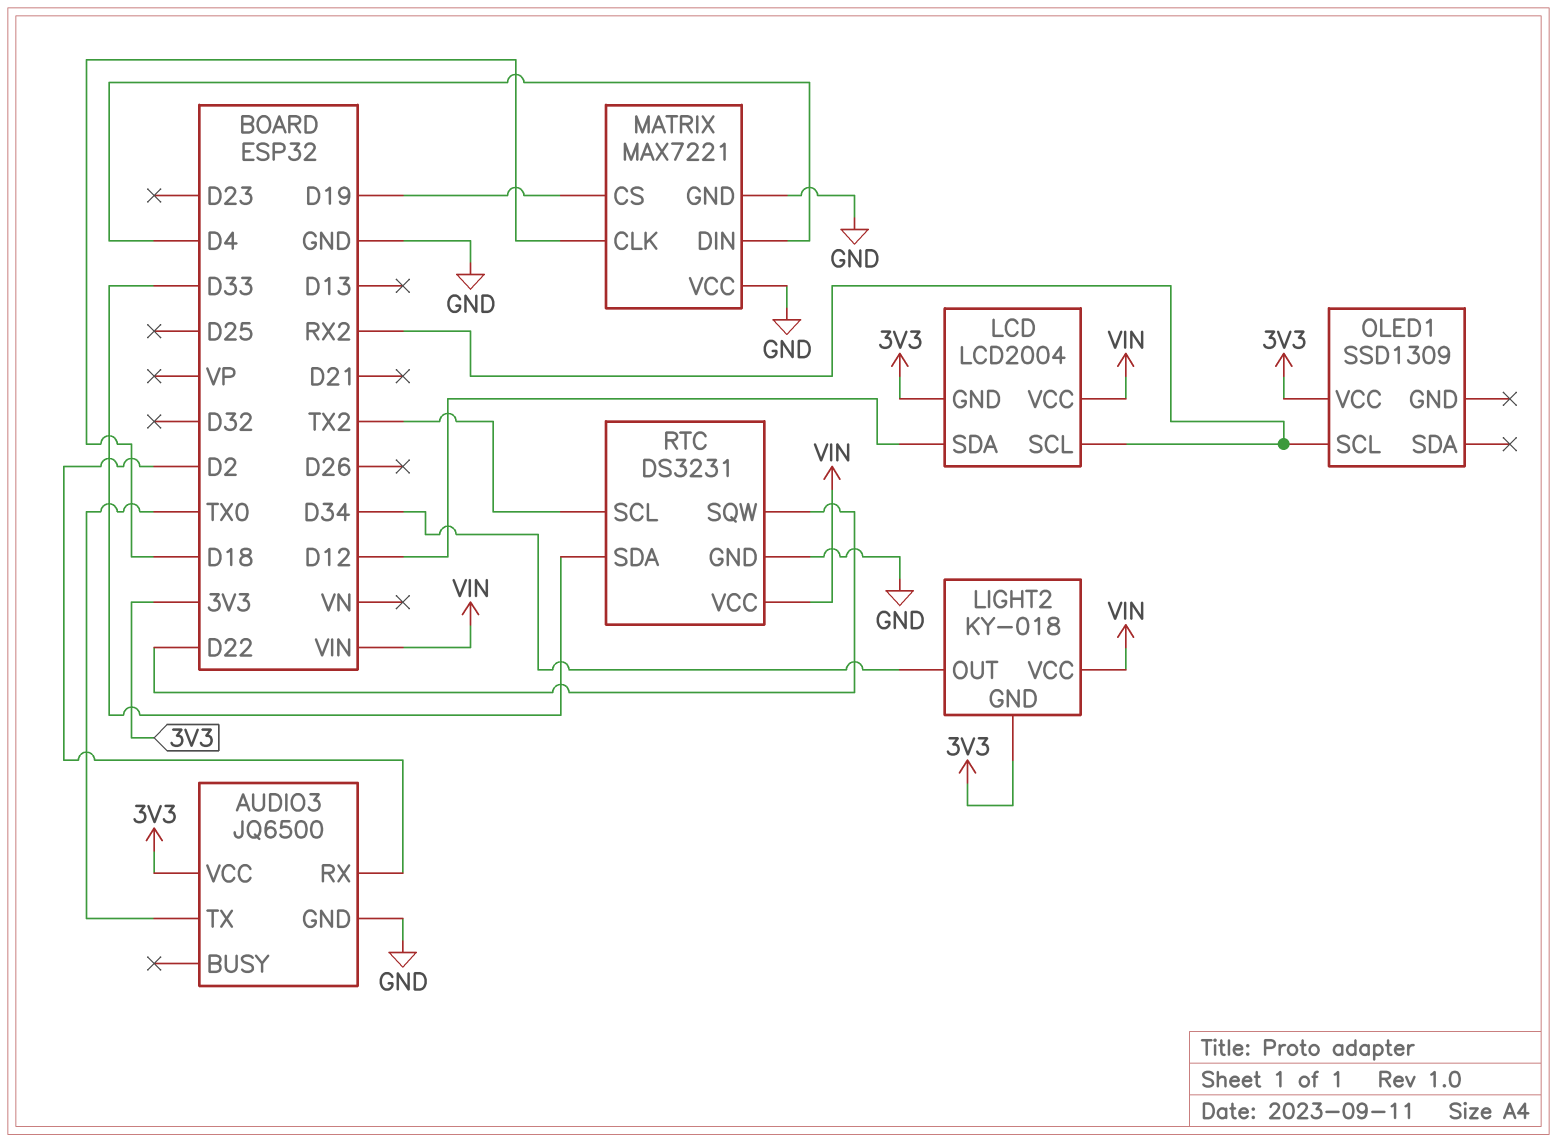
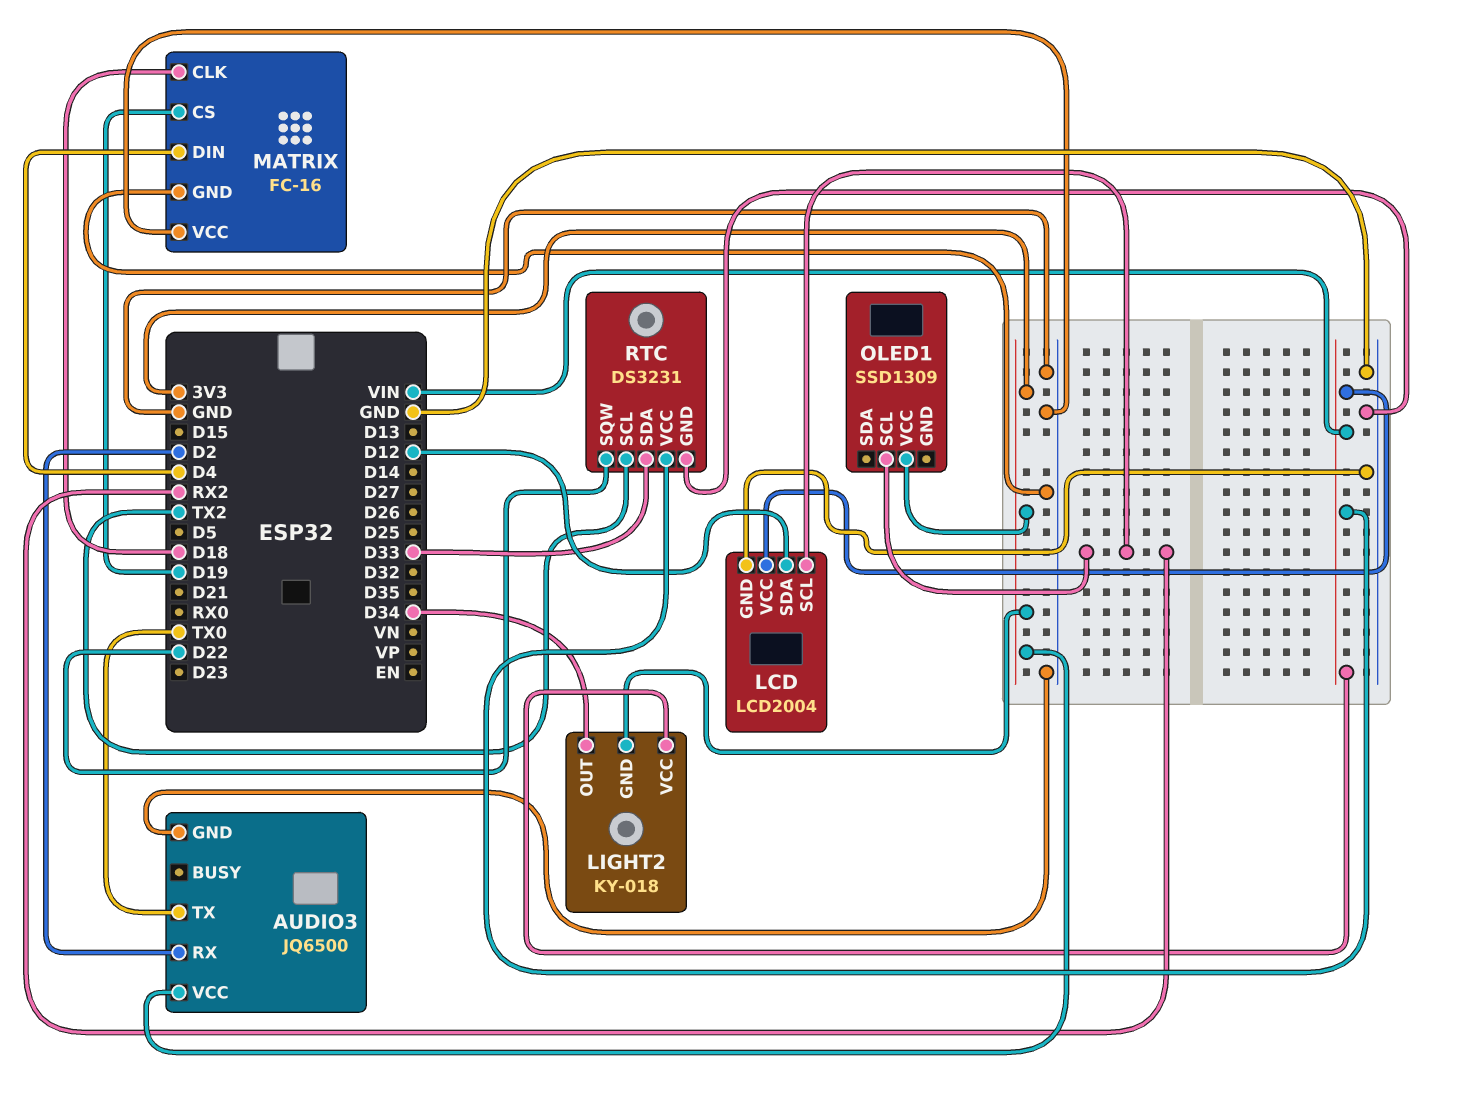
LCD pin GND: 3V3 -> GND
MATRIX: MAX7221 -> FC-16

